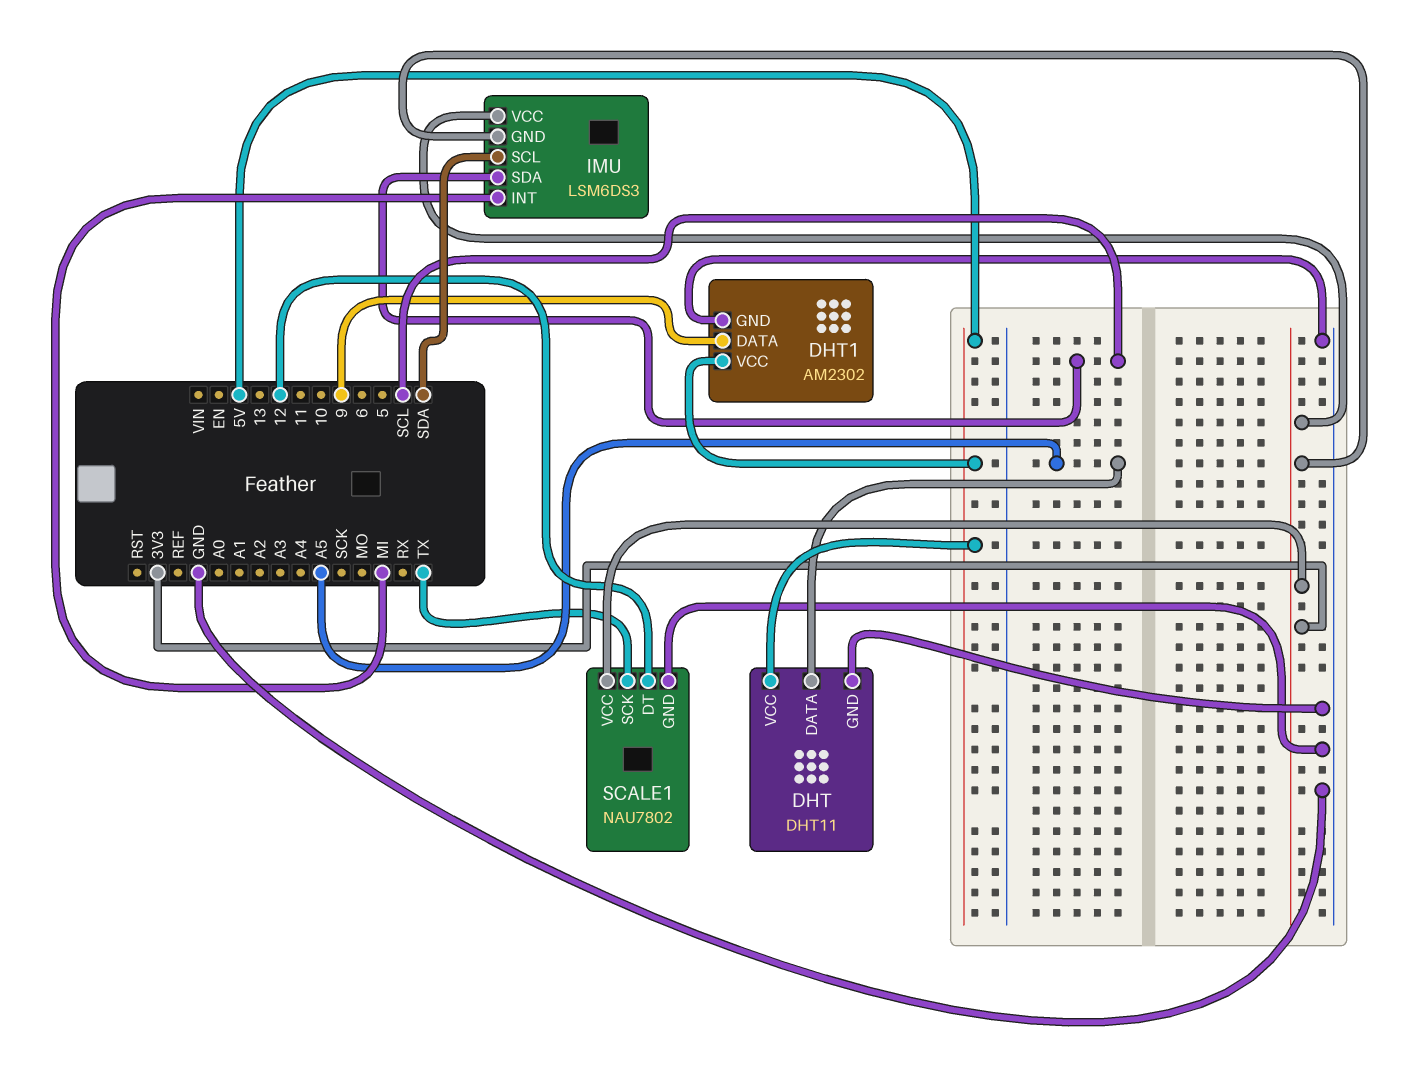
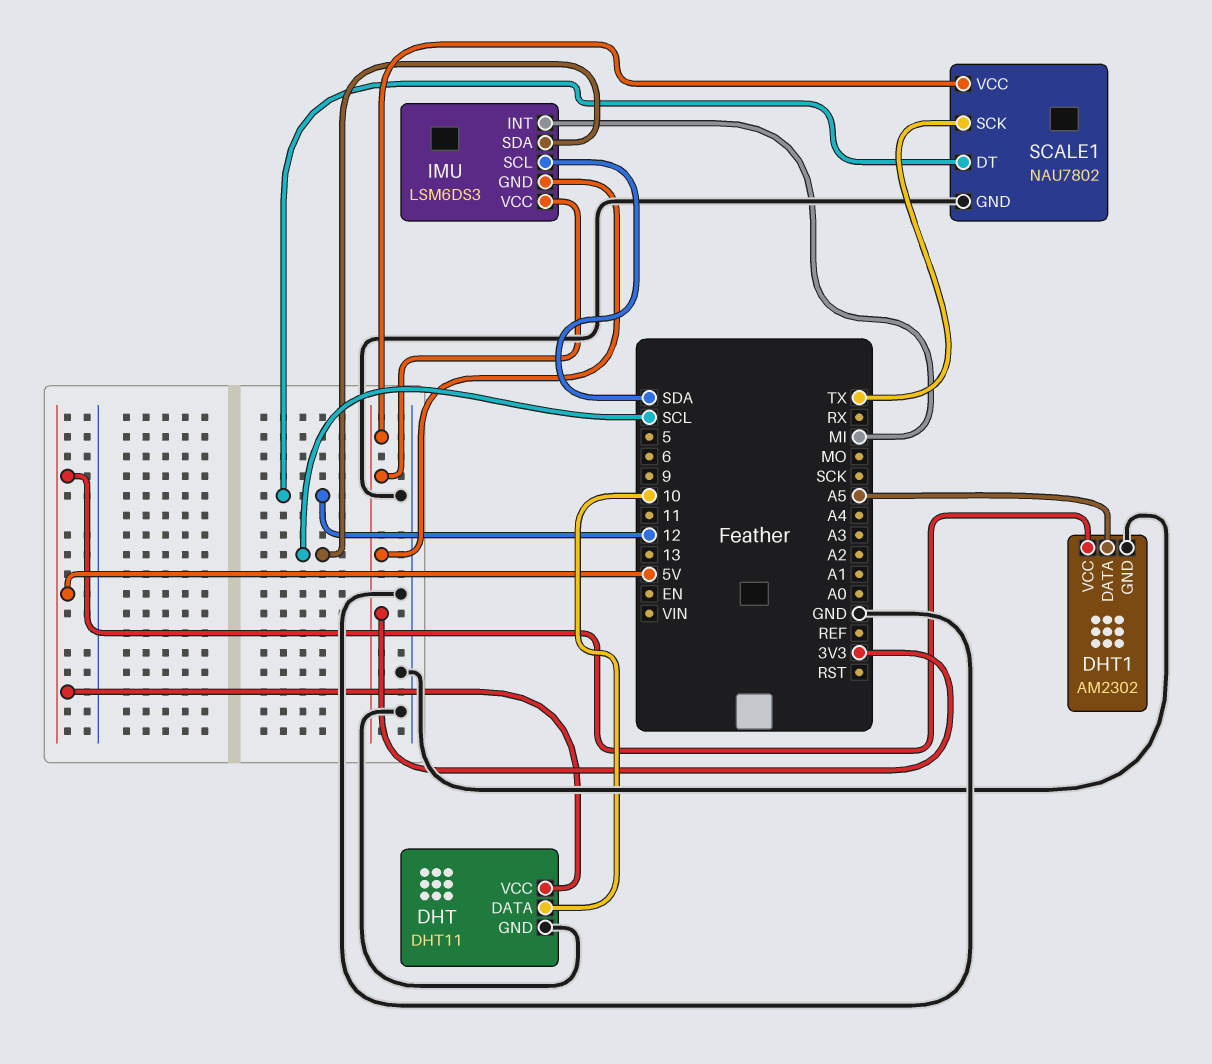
DHT pin DATA: A5 -> 10
DHT1 pin DATA: 9 -> A5

